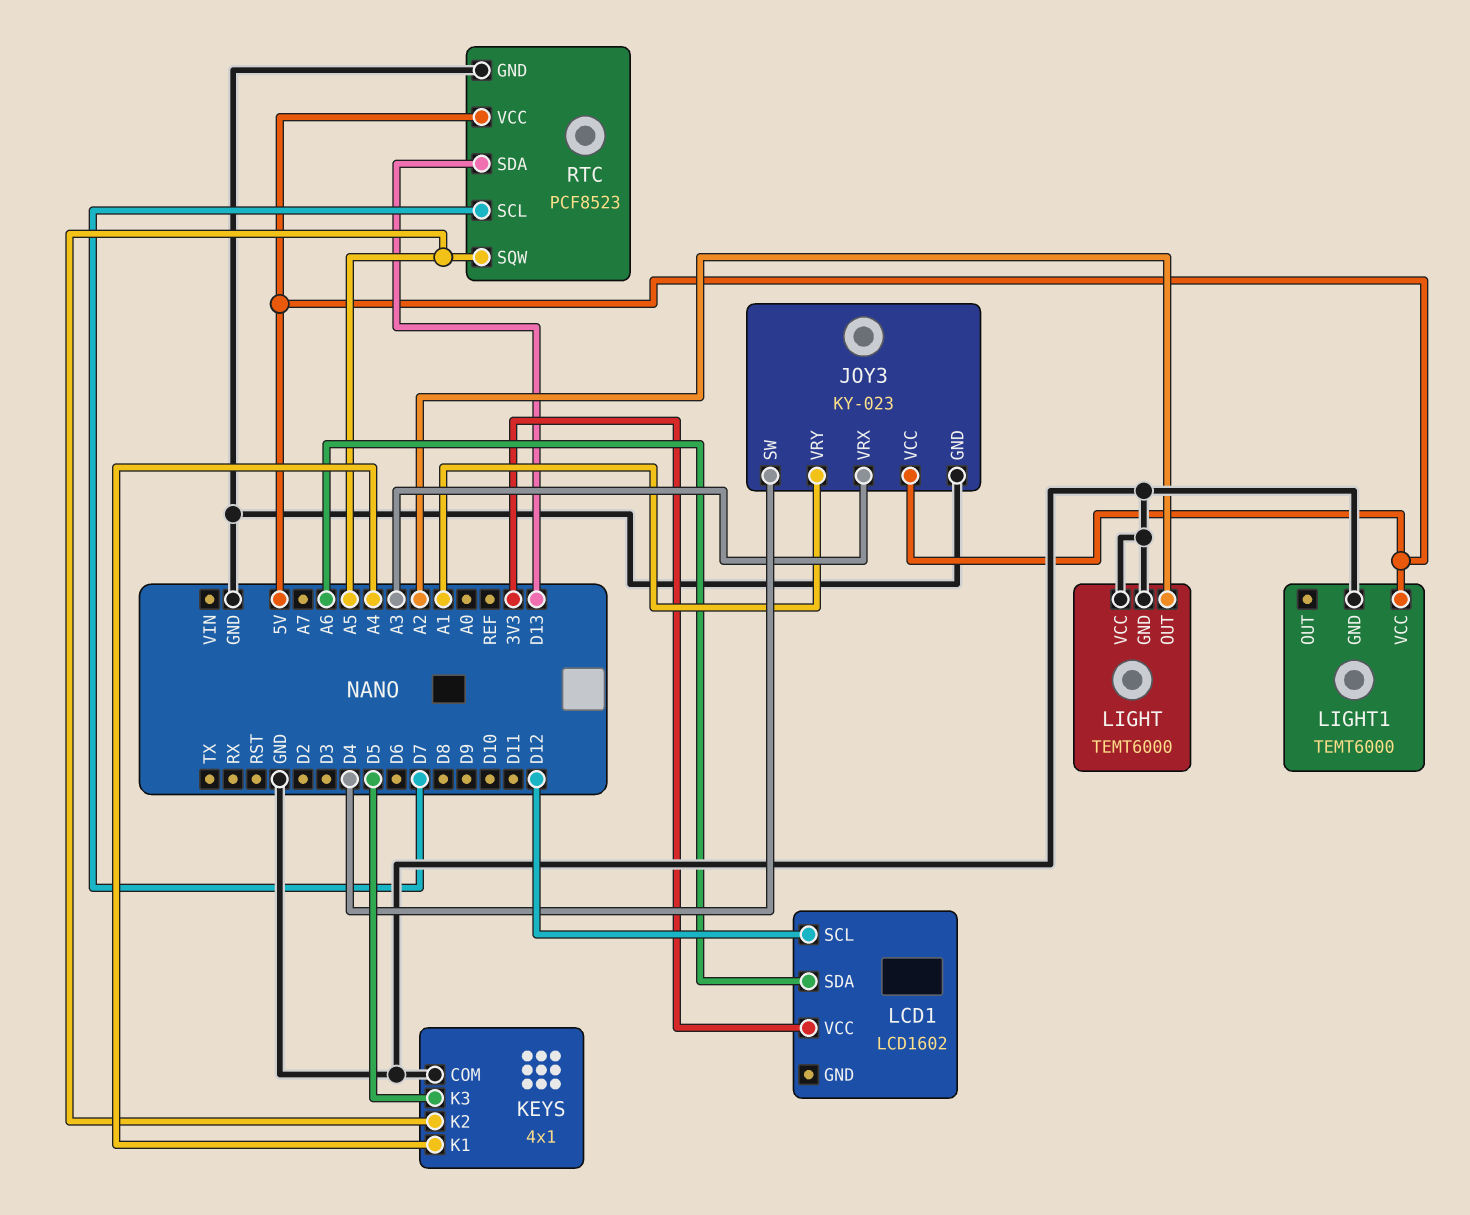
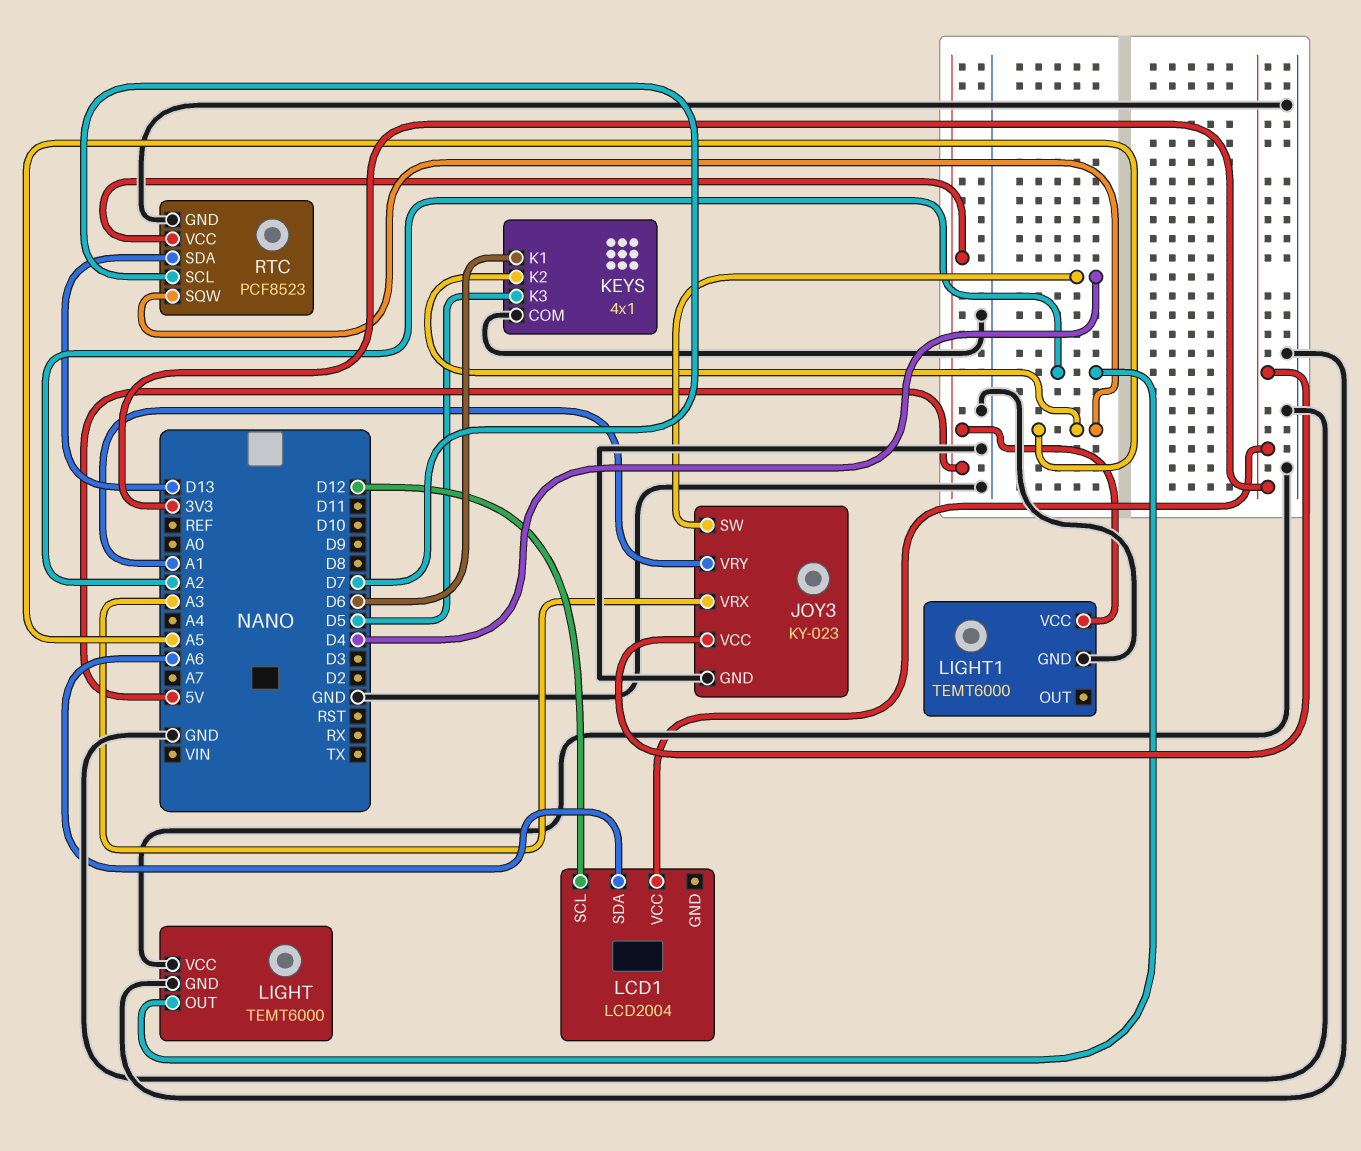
JOY3 pin VCC: 5V -> 3V3
KEYS pin K1: A4 -> D6
LCD1: LCD1602 -> LCD2004

